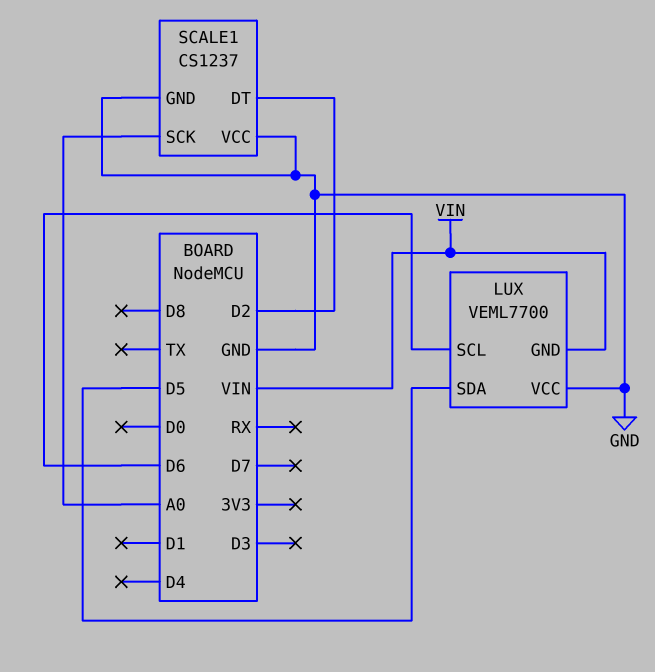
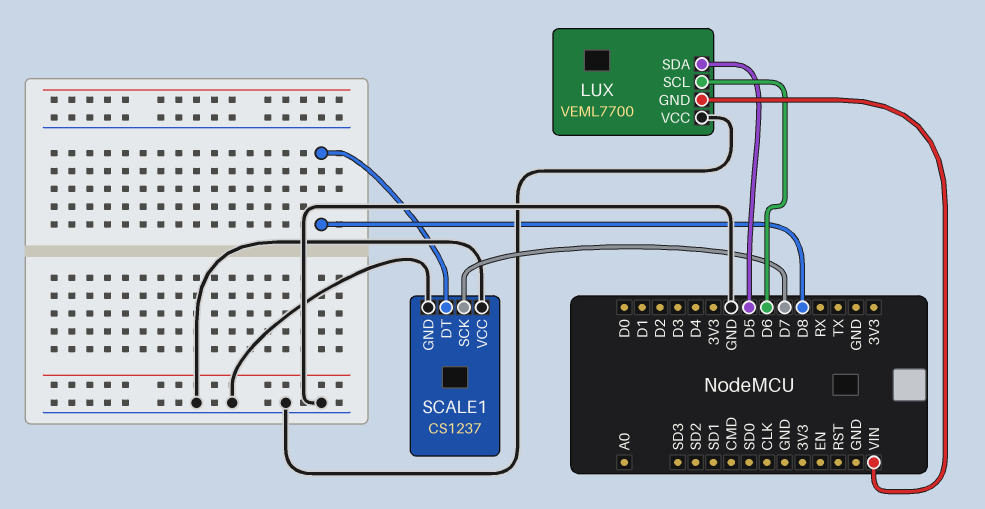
SCALE1 pin DT: D2 -> D8
SCALE1 pin SCK: A0 -> D7

